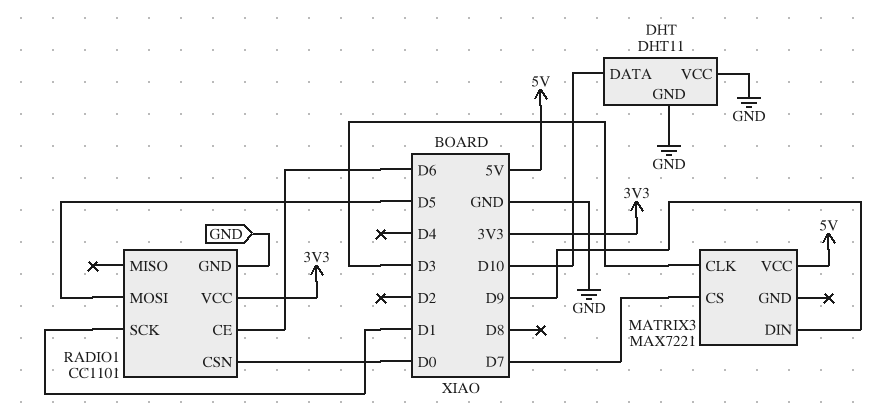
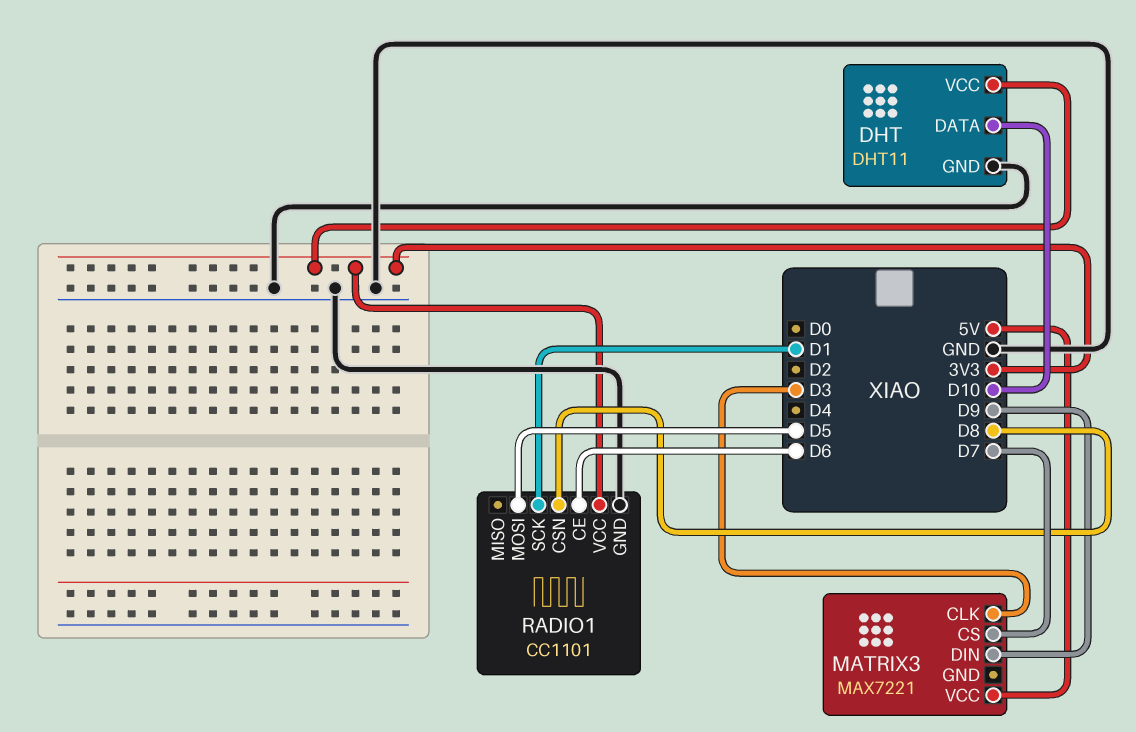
DHT pin VCC: GND -> 3V3
RADIO1 pin CSN: D0 -> D8

